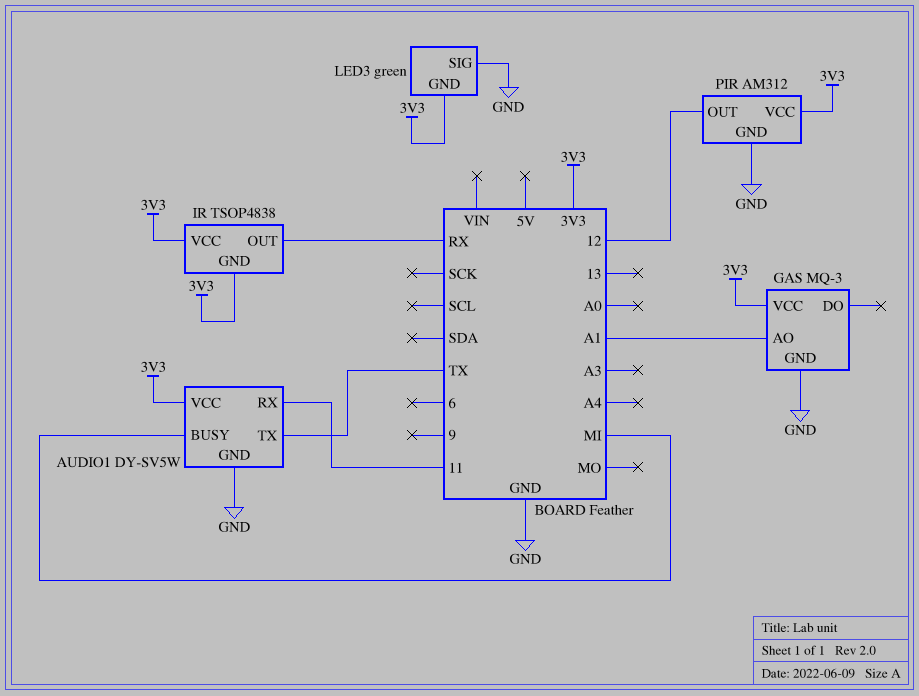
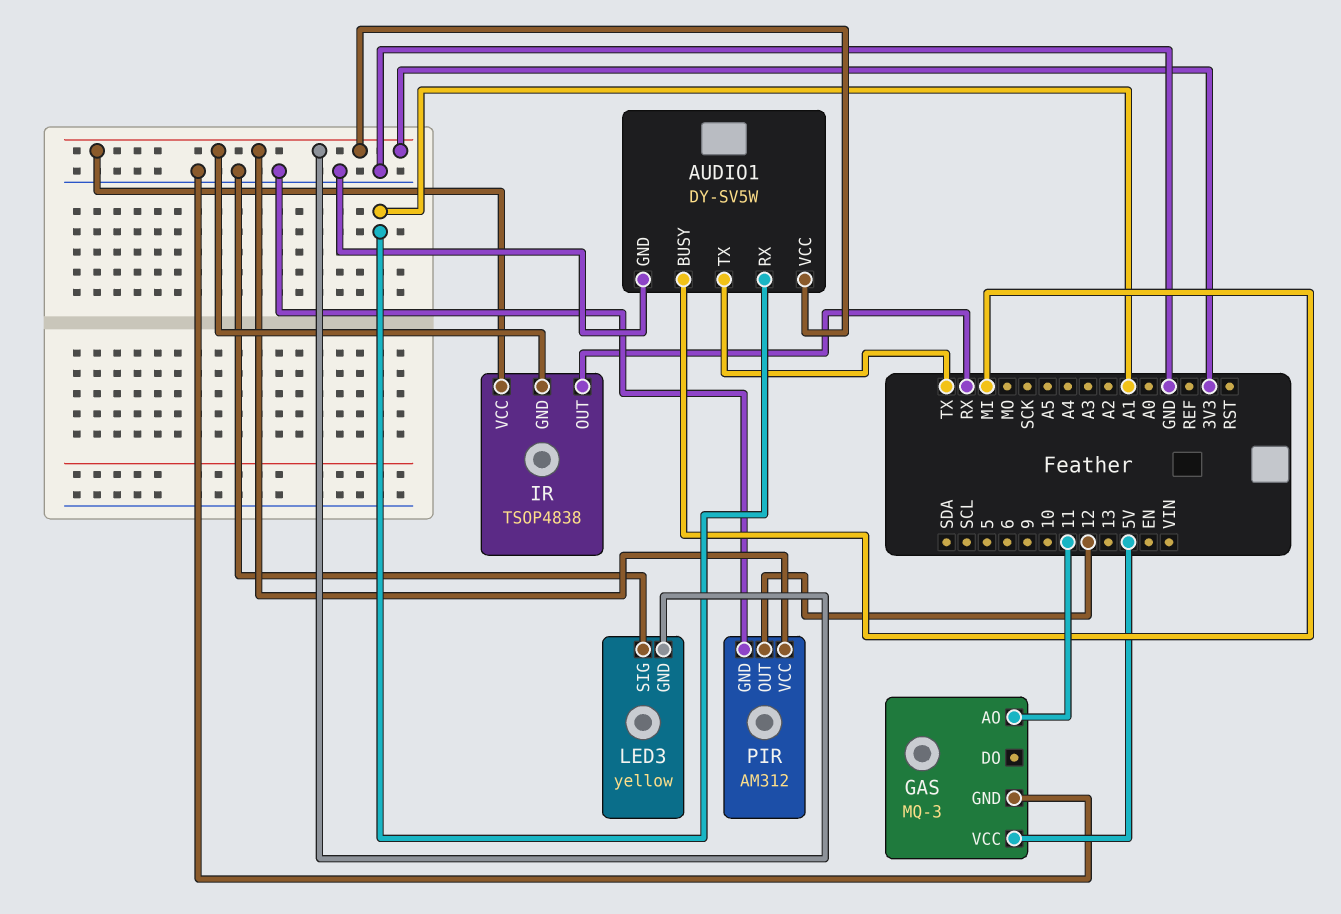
AUDIO1 pin RX: 11 -> A1
GAS pin AO: A1 -> 11
GAS pin VCC: 3V3 -> 5V
LED3: green -> yellow

